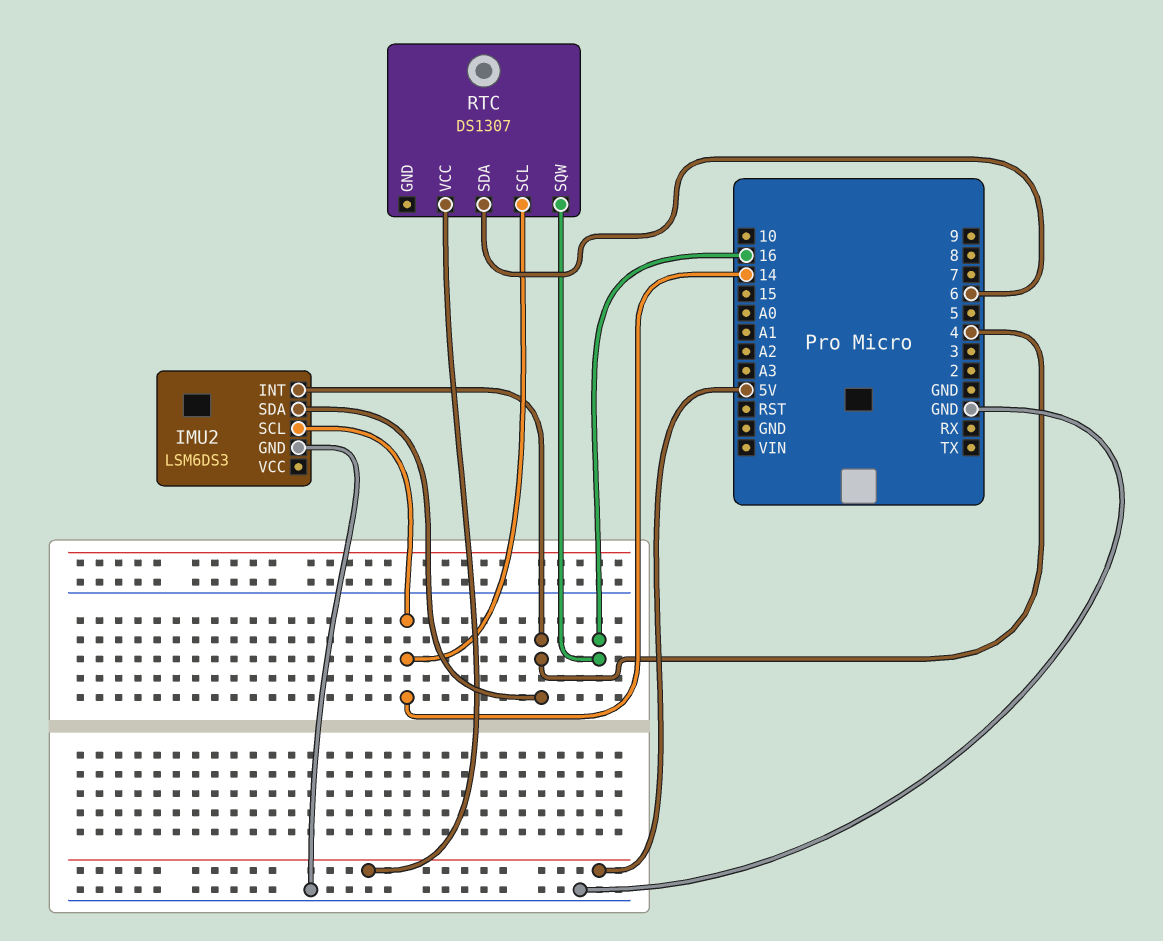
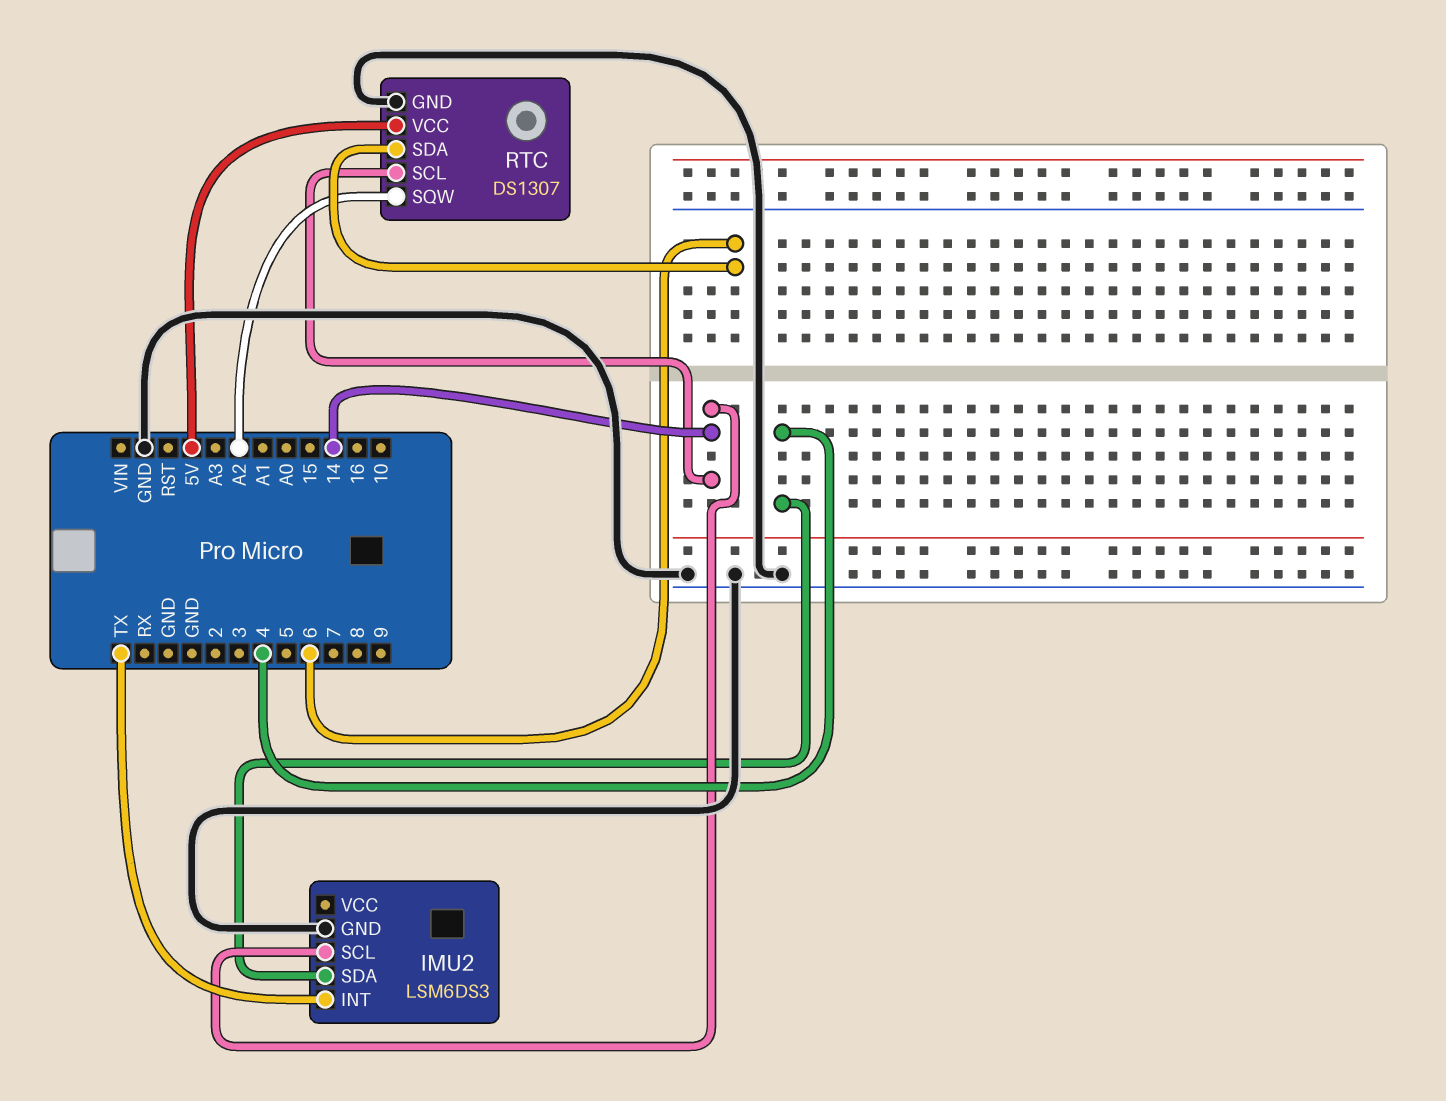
IMU2 pin INT: 4 -> TX
RTC pin GND: none -> GND
RTC pin SQW: 16 -> A2

